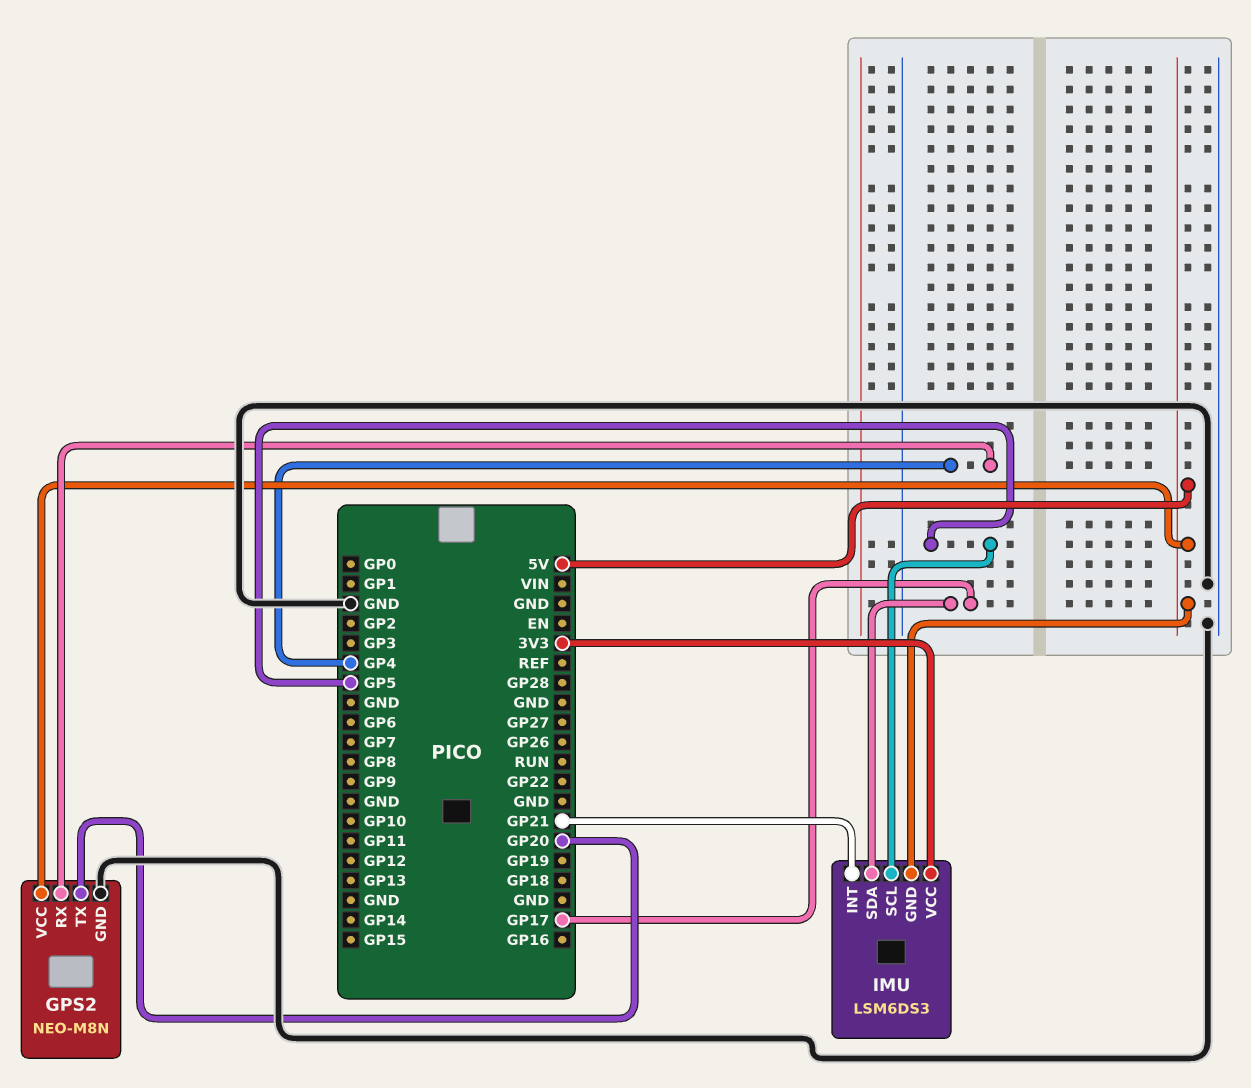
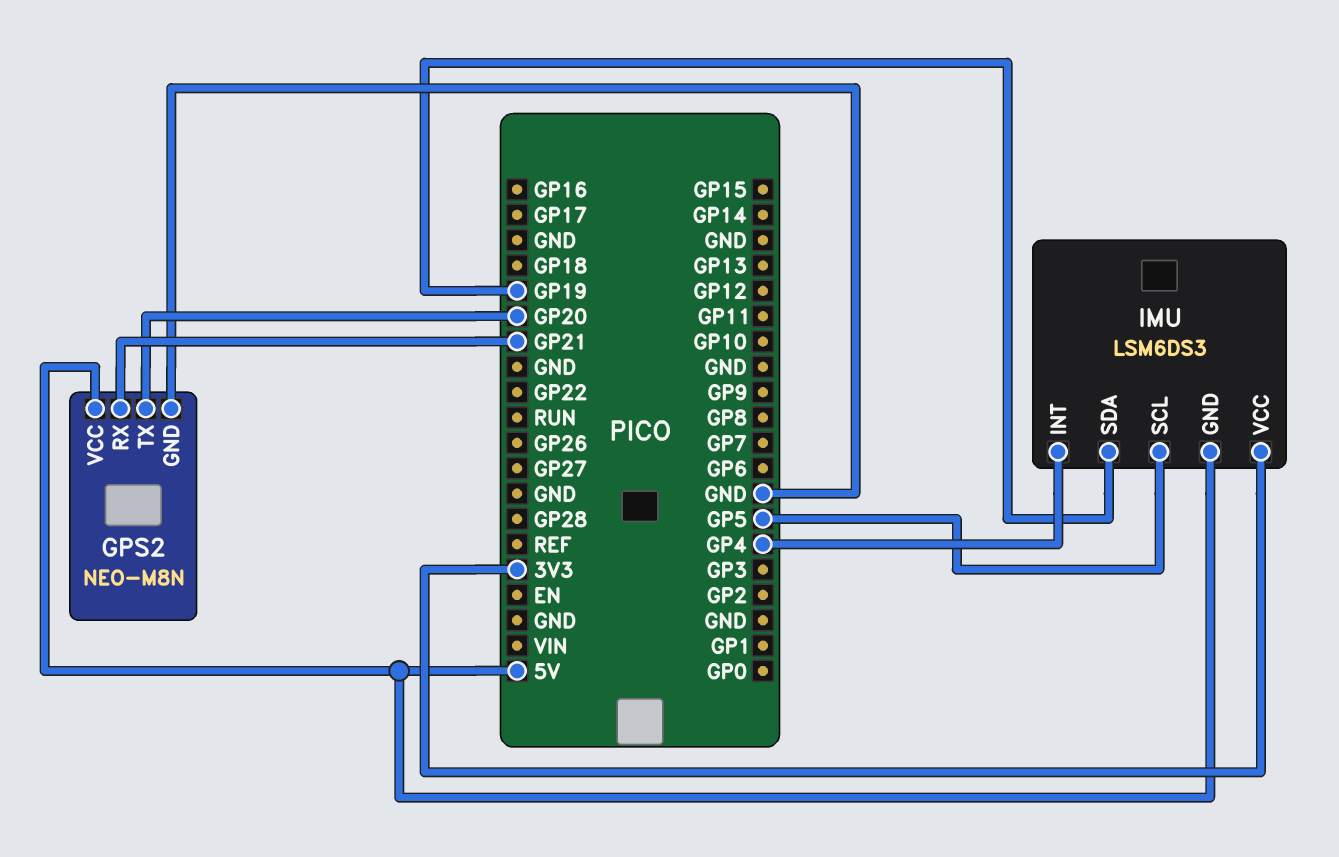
GPS2 pin RX: GP4 -> GP21
IMU pin INT: GP21 -> GP4
IMU pin SDA: GP17 -> GP19

